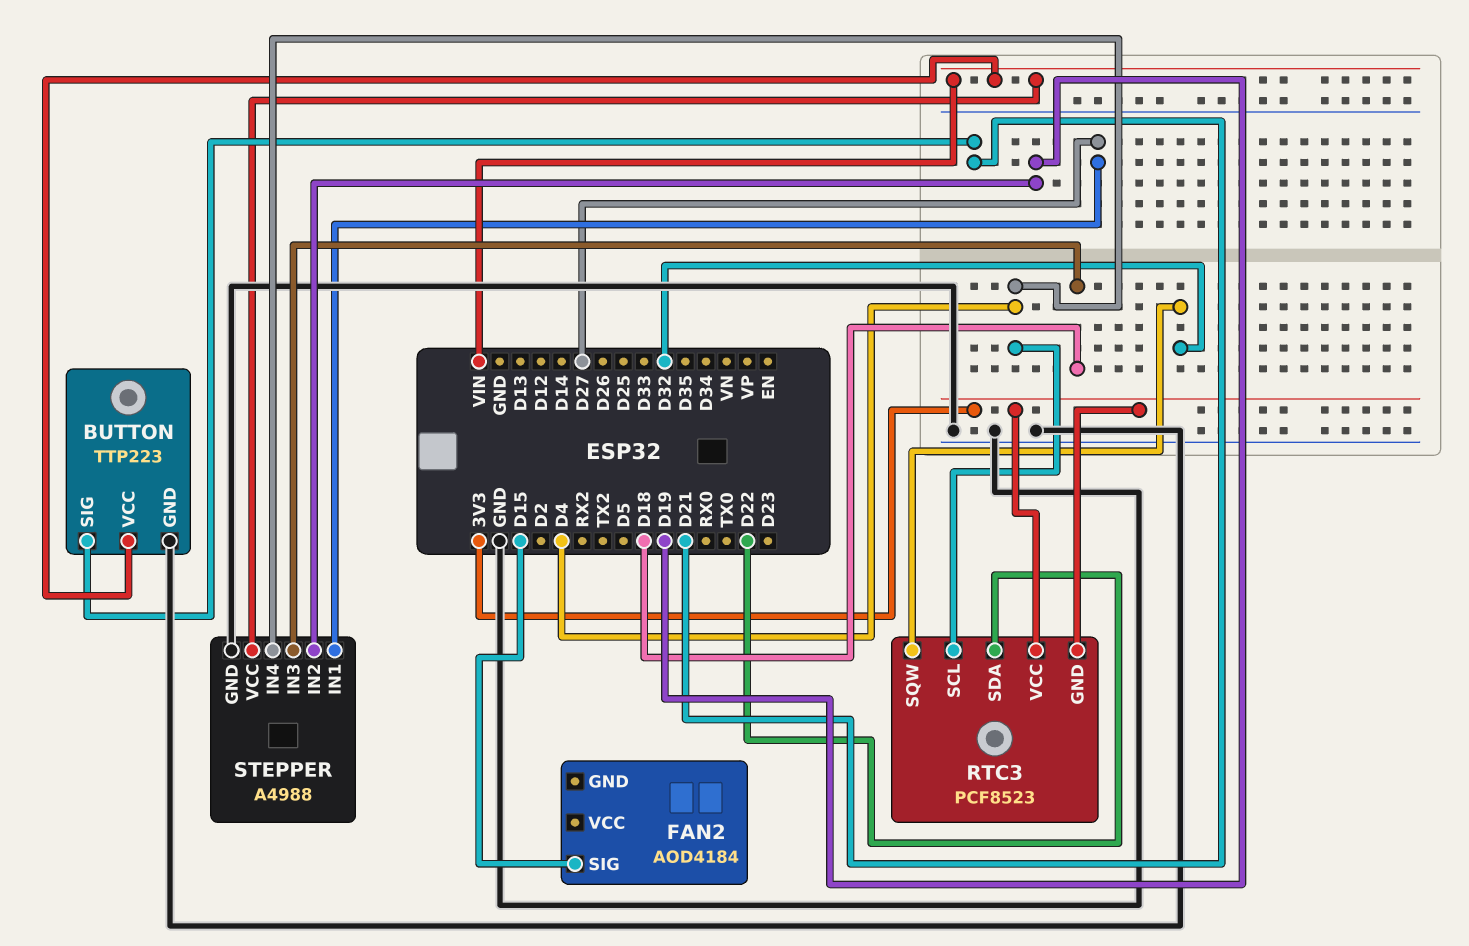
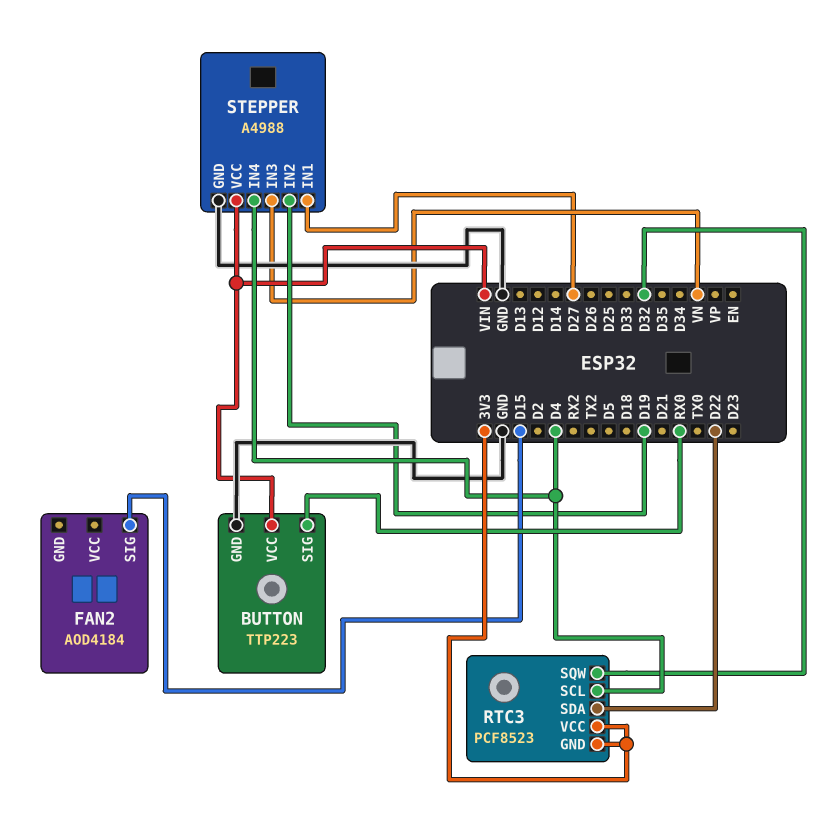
BUTTON pin SIG: D21 -> RX0
STEPPER pin IN3: D18 -> VN

